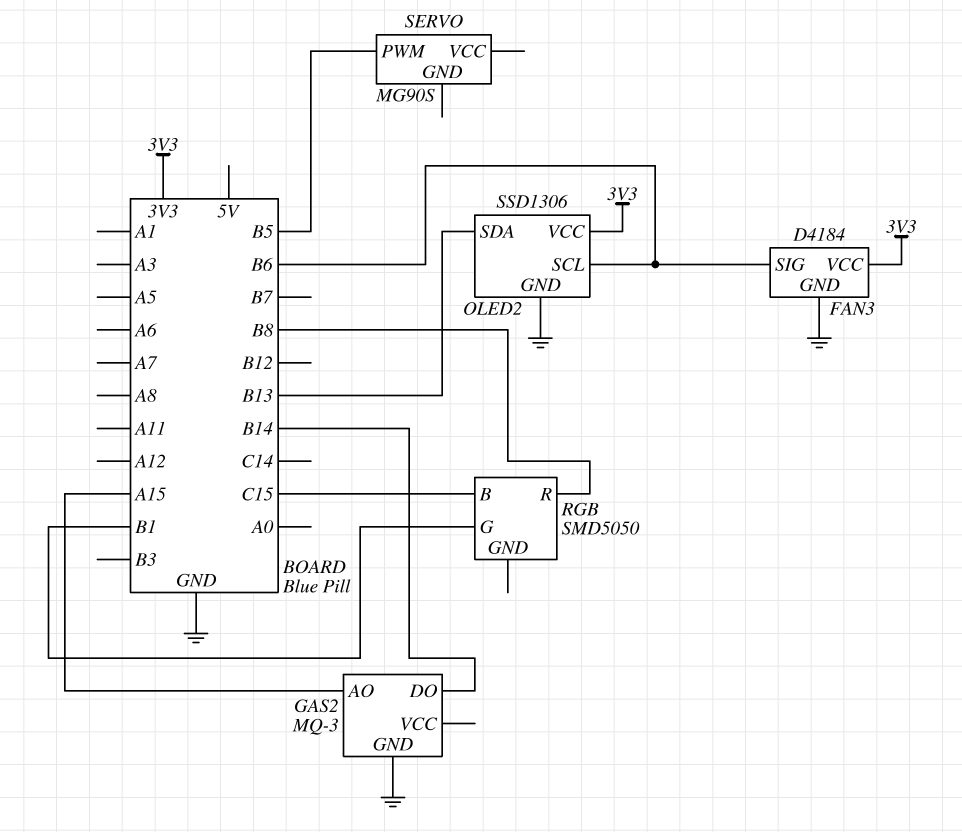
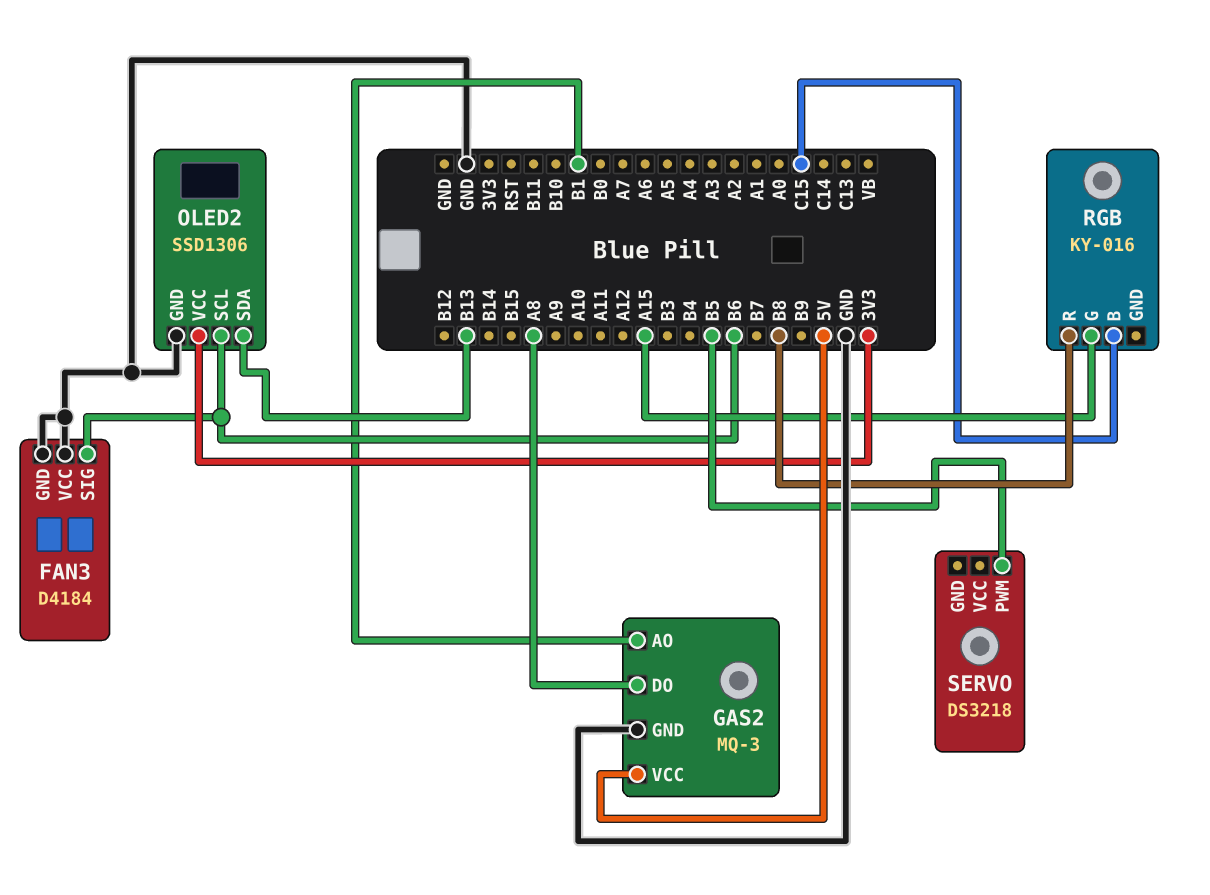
FAN3 pin VCC: 3V3 -> GND
GAS2 pin AO: A15 -> B1
GAS2 pin DO: B14 -> A8
GAS2 pin VCC: none -> 5V
RGB: SMD5050 -> KY-016
RGB pin G: B1 -> A15
SERVO: MG90S -> DS3218

